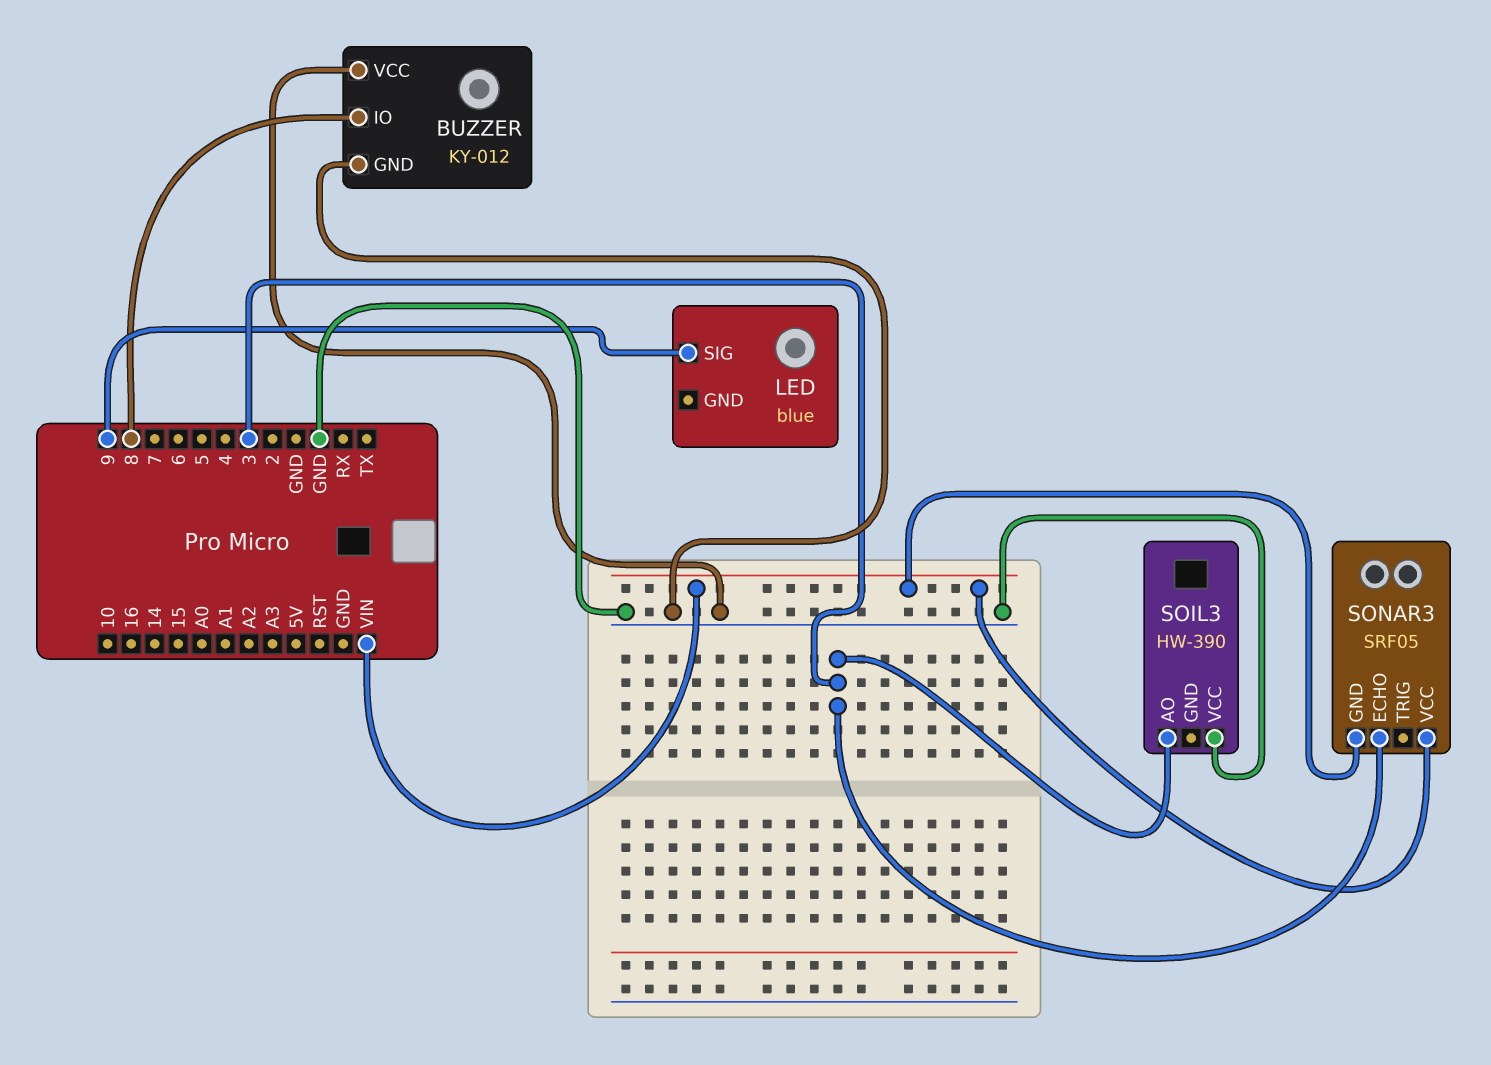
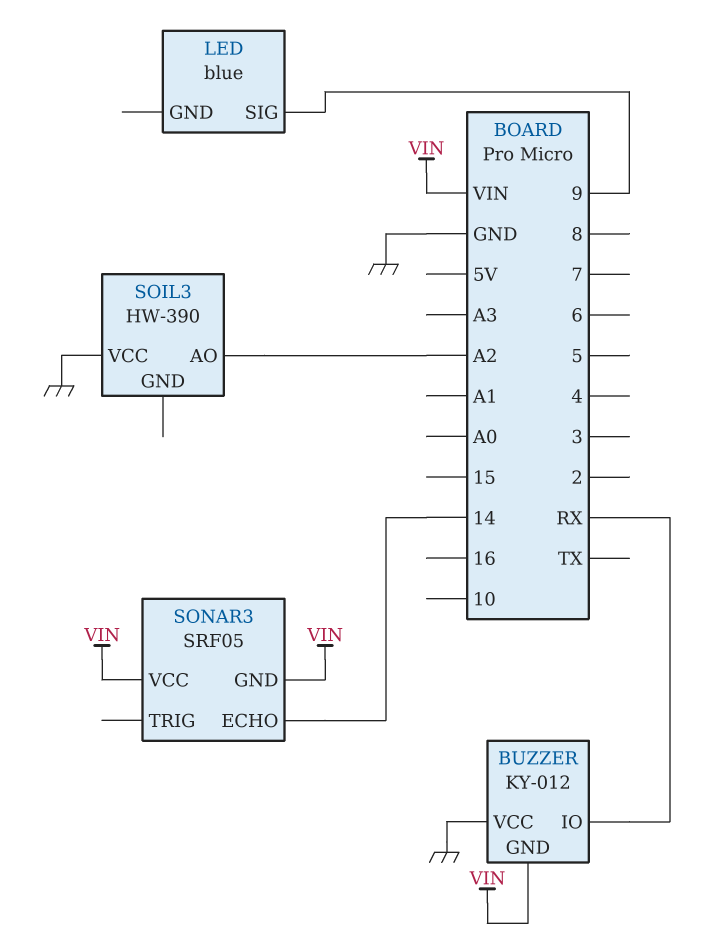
BUZZER pin GND: GND -> VIN
BUZZER pin IO: 8 -> RX
SOIL3 pin AO: 3 -> A2
SONAR3 pin ECHO: 3 -> 14

